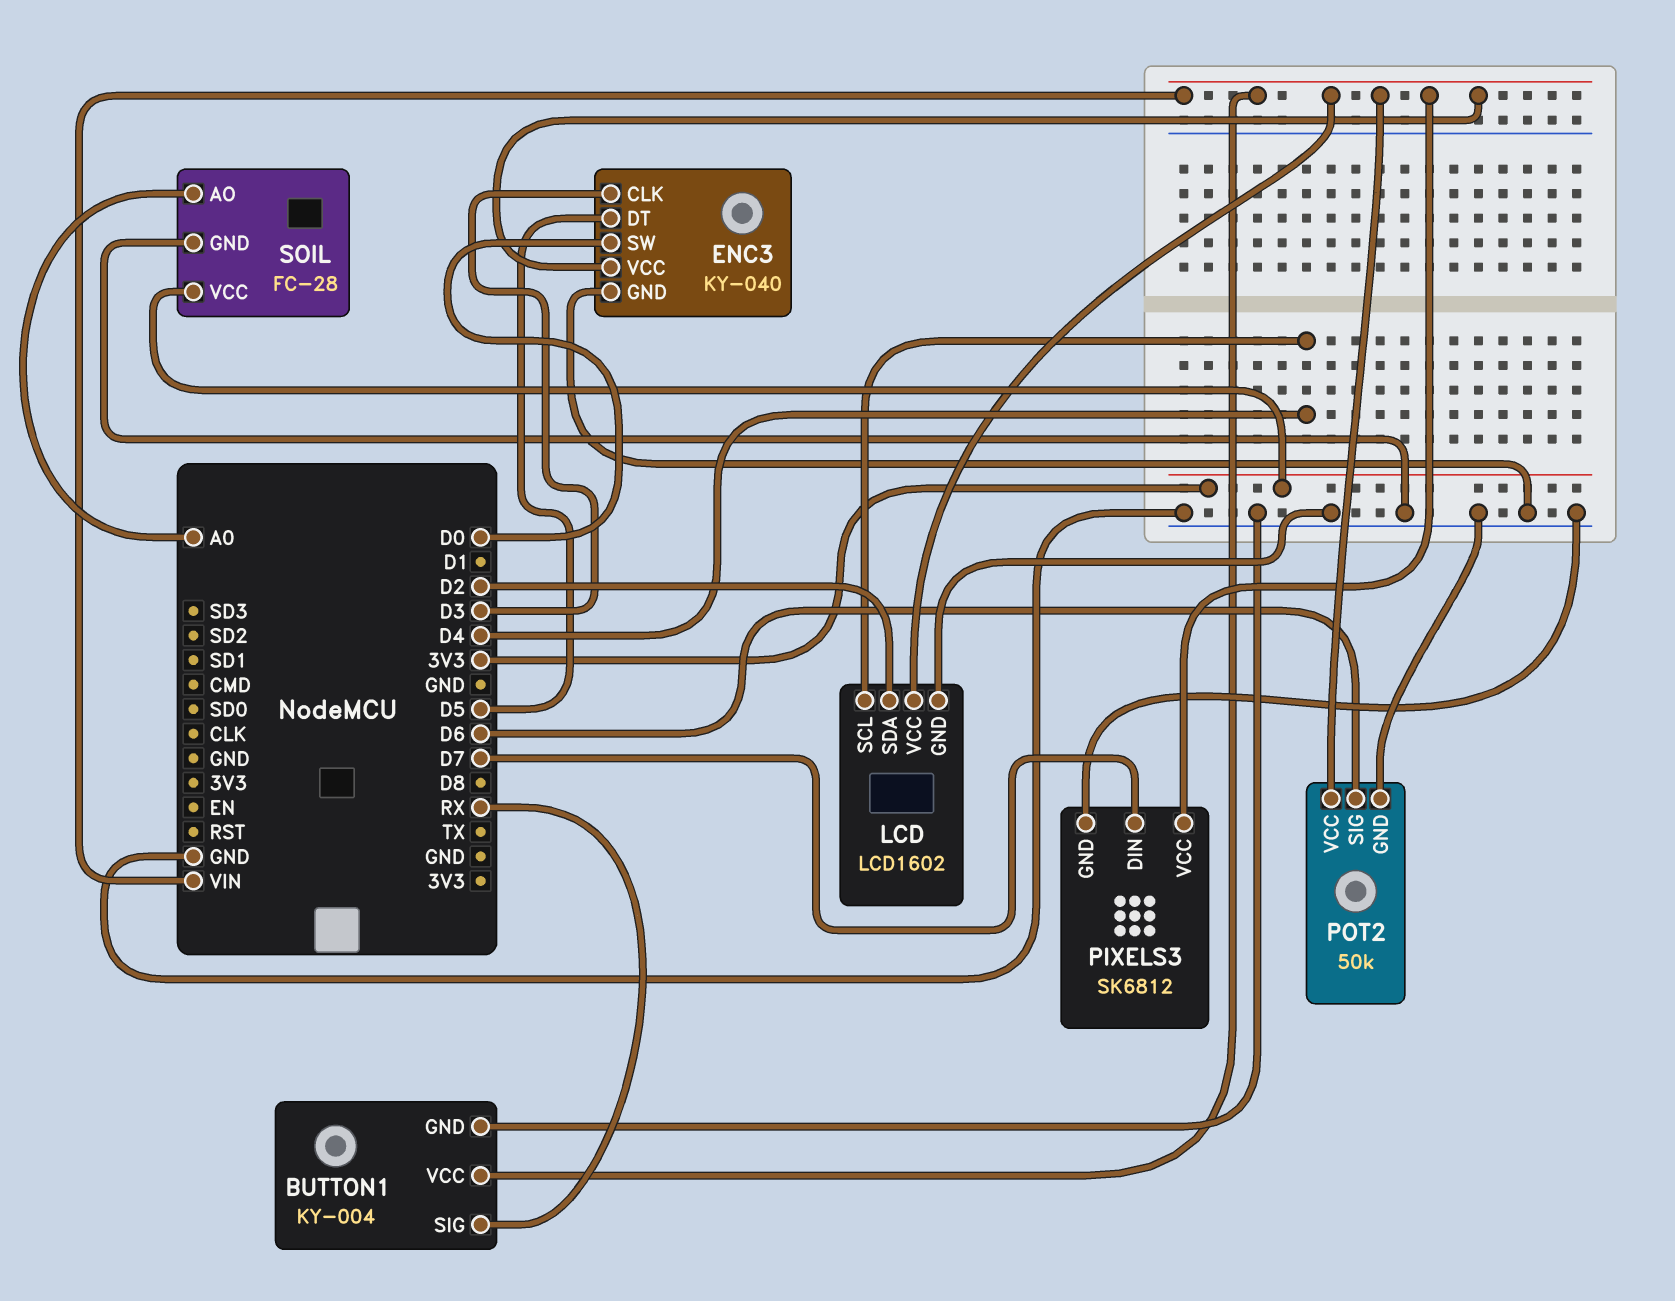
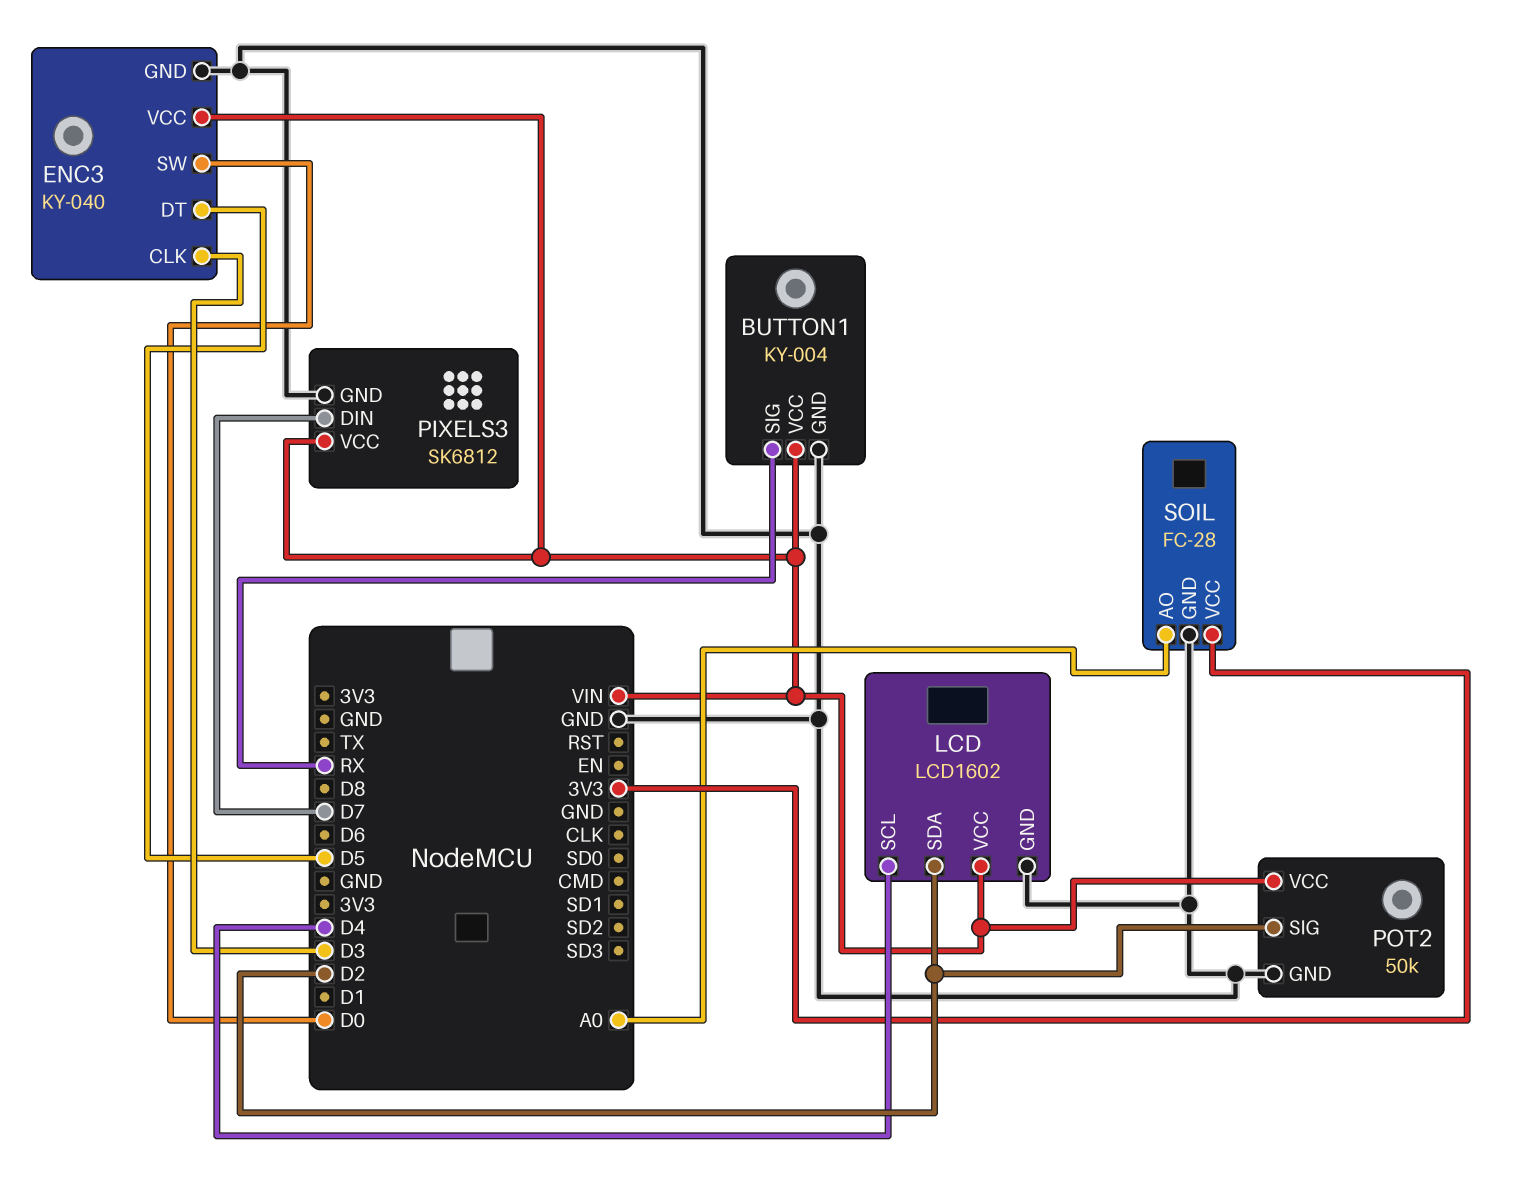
POT2 pin SIG: D6 -> D2

